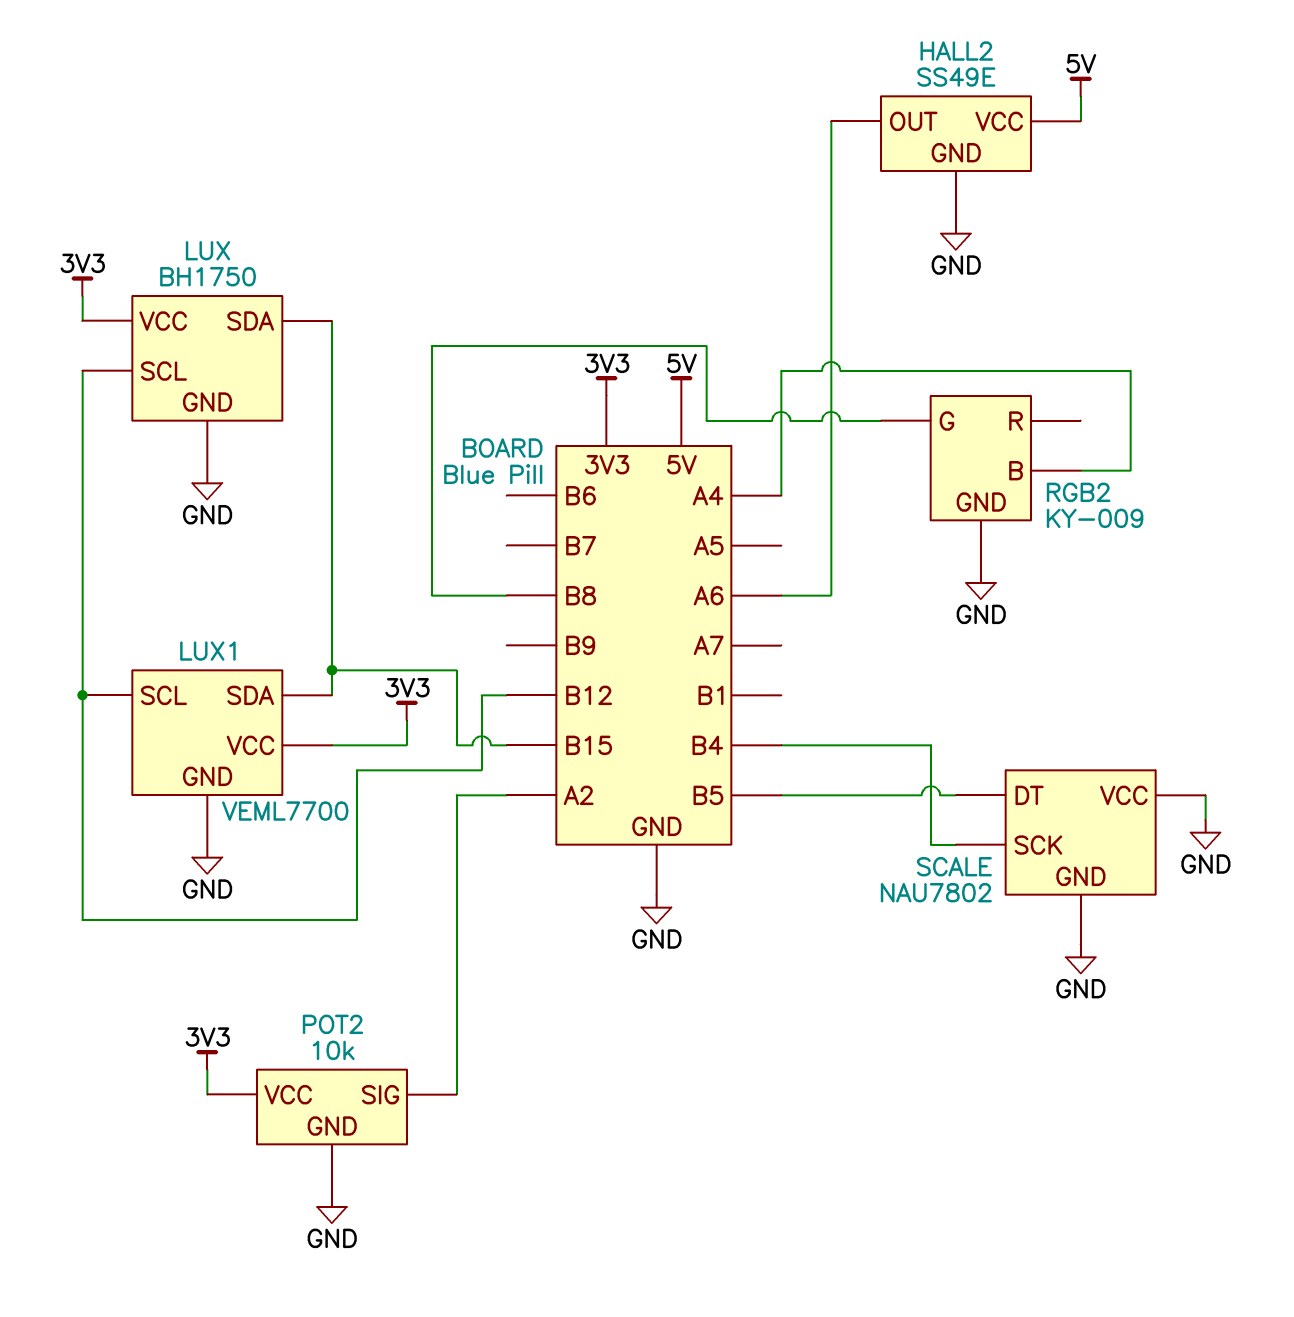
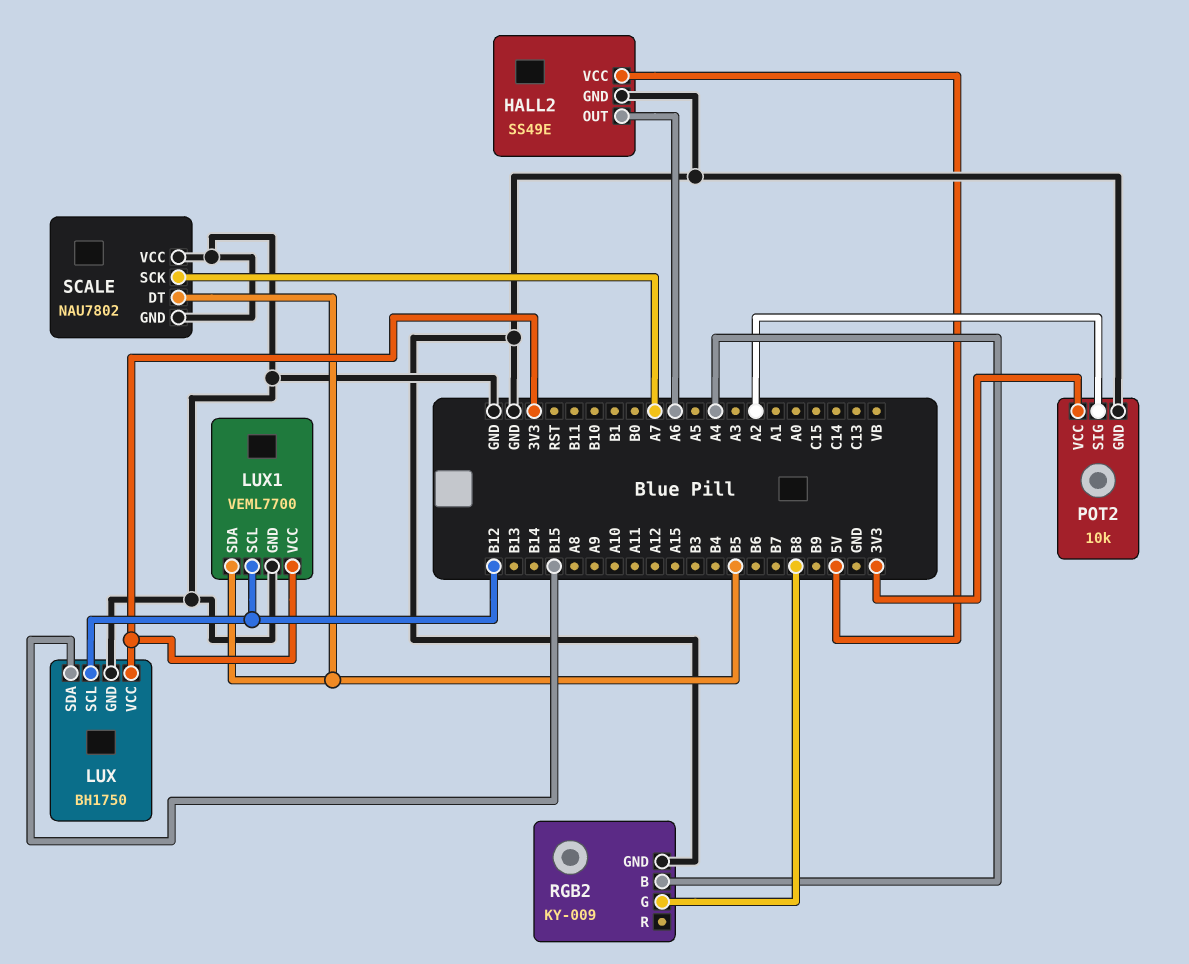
LUX1 pin SDA: B15 -> B5
SCALE pin SCK: B4 -> A7

